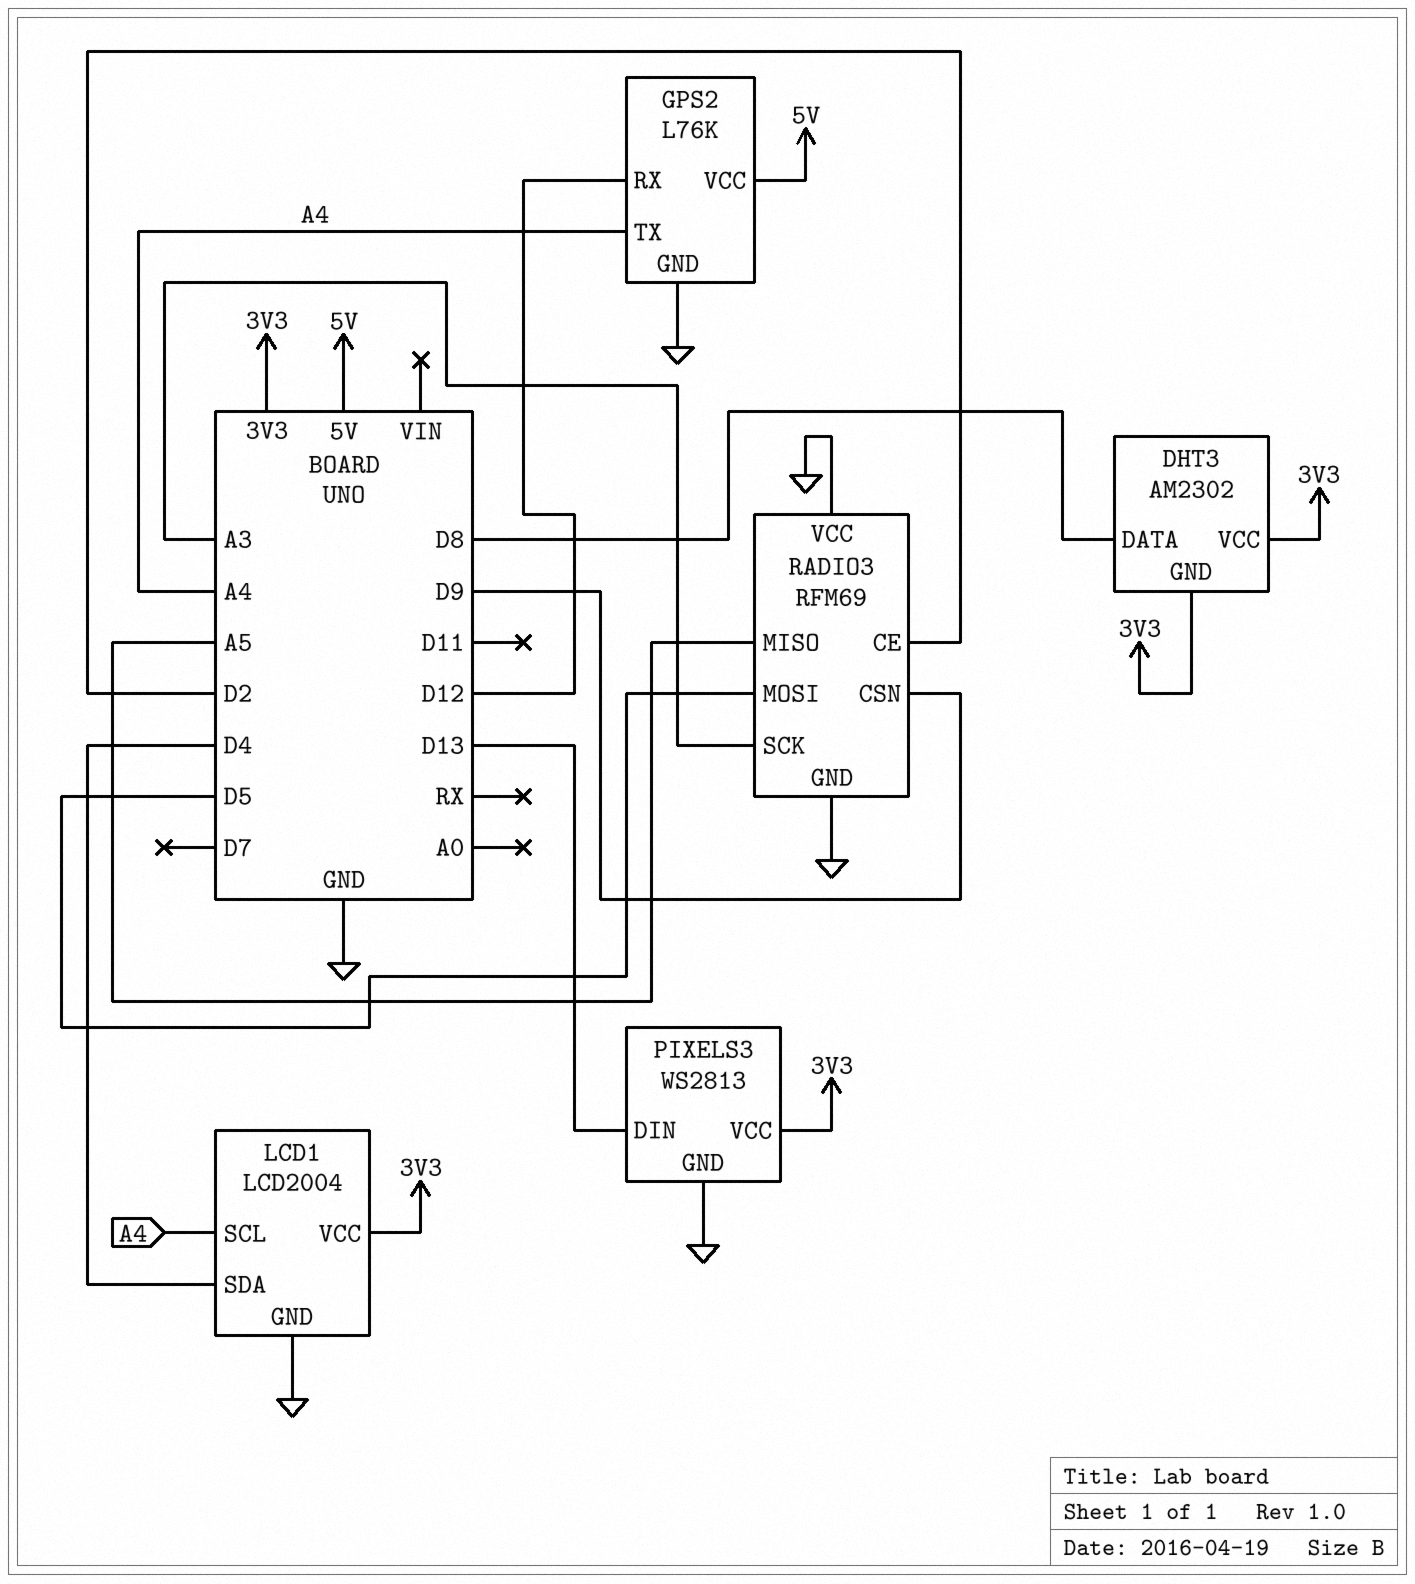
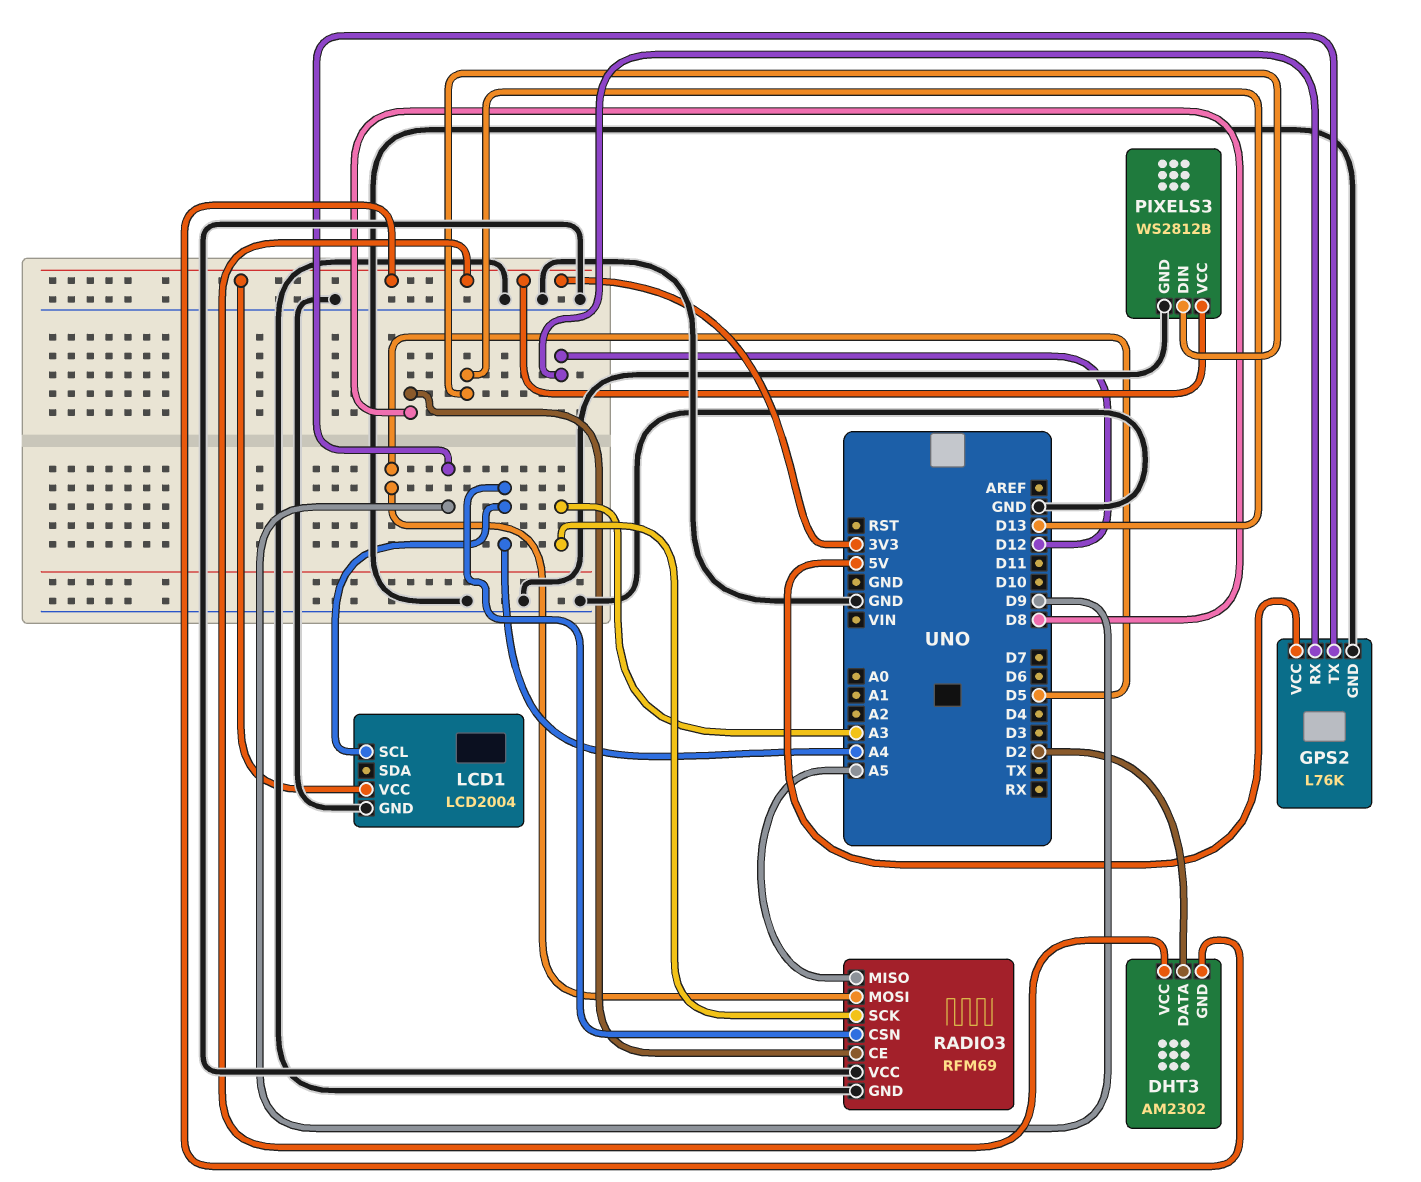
DHT3 pin DATA: D8 -> D2
GPS2 pin TX: A4 -> D9
LCD1 pin SDA: D4 -> none
PIXELS3: WS2813 -> WS2812B
RADIO3 pin CE: D2 -> D8
RADIO3 pin CSN: D9 -> A4

